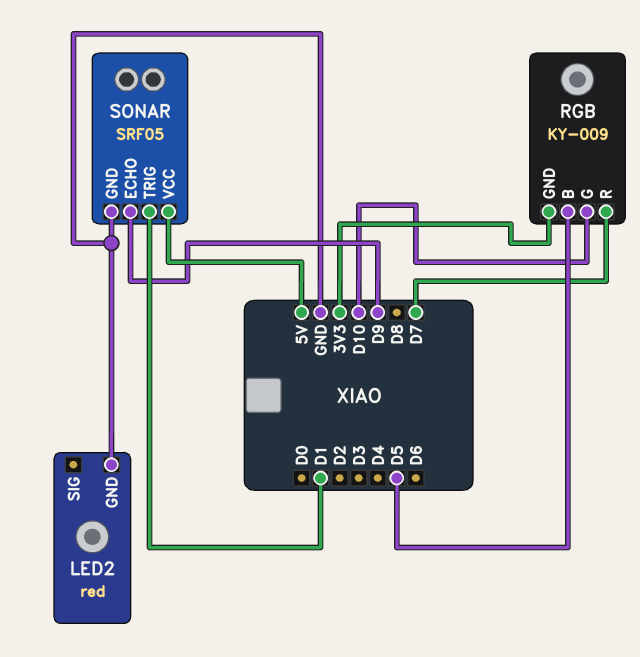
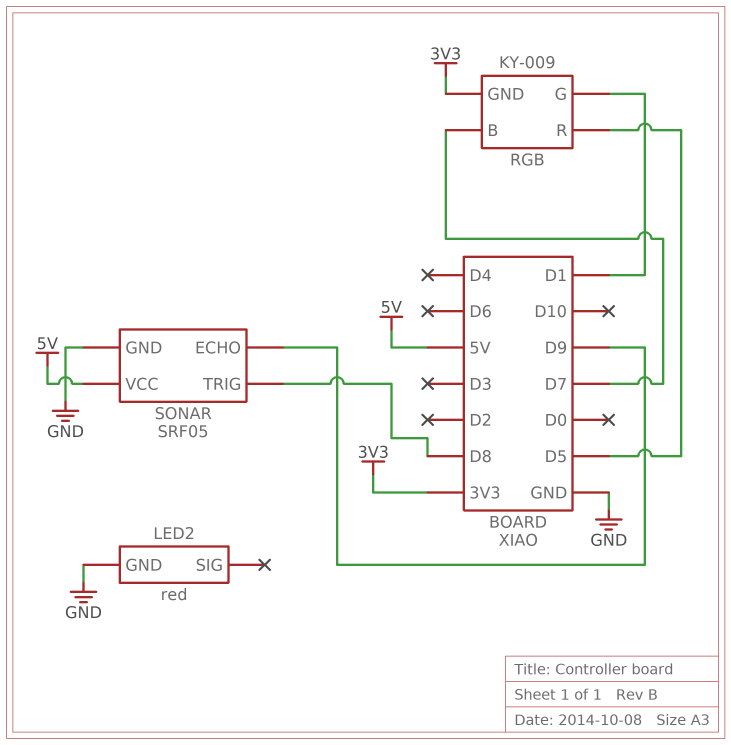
RGB pin B: D5 -> D7
RGB pin G: D10 -> D1
RGB pin R: D7 -> D5
SONAR pin TRIG: D1 -> D8

